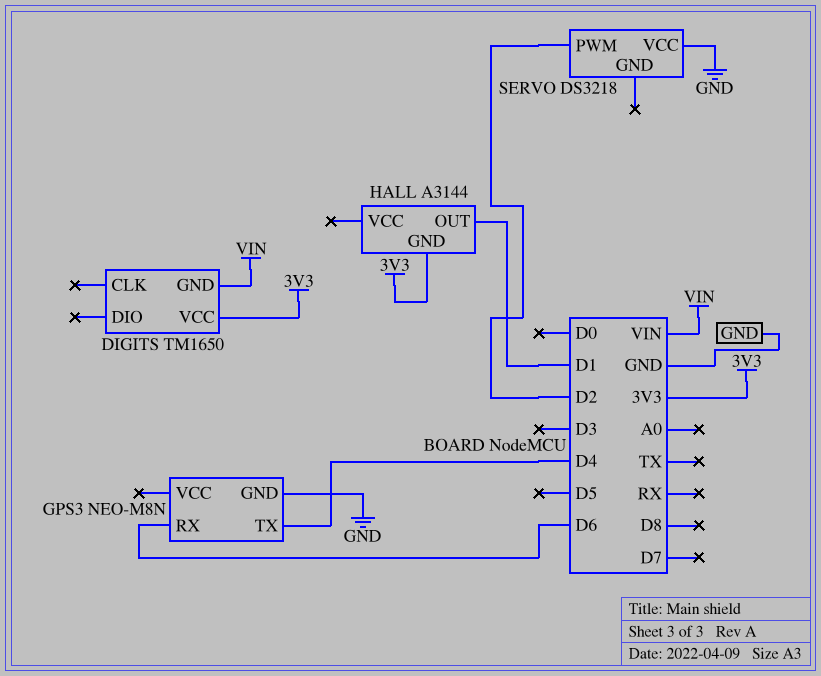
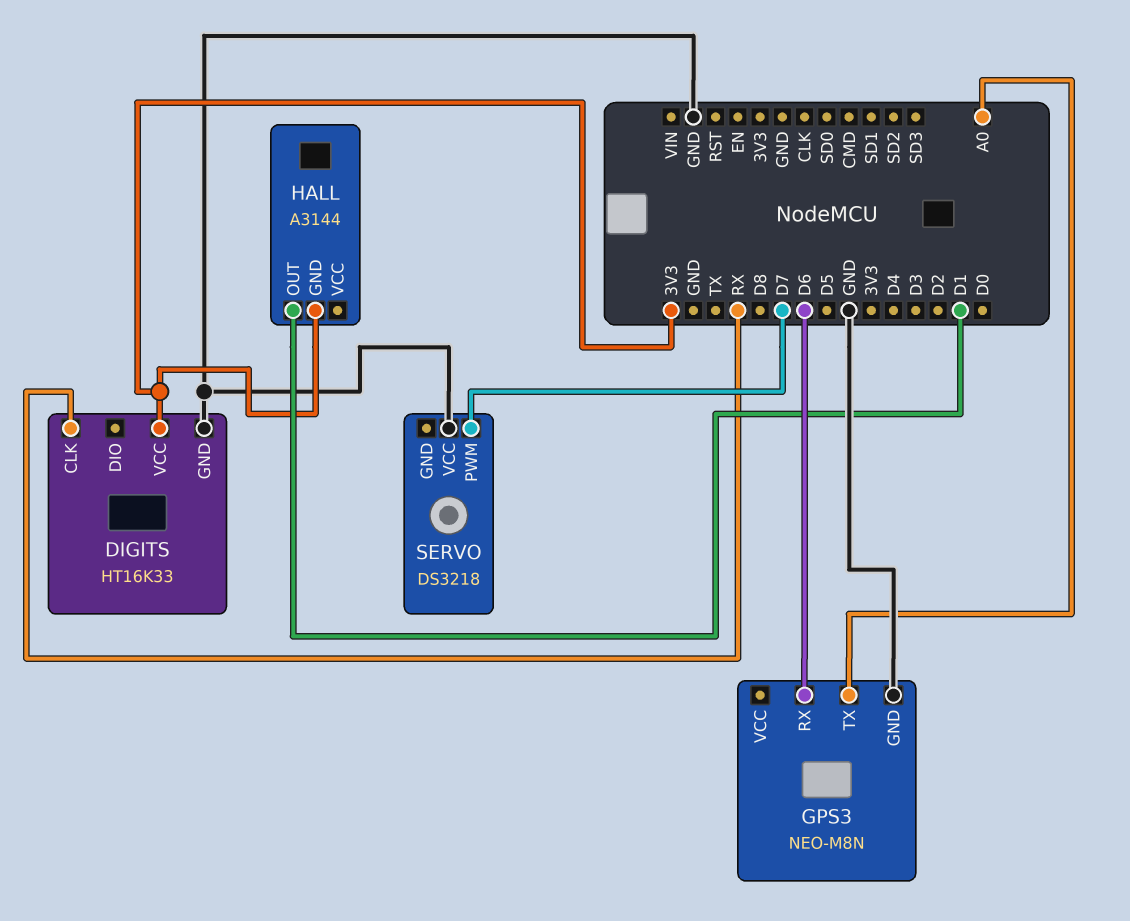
DIGITS: TM1650 -> HT16K33
DIGITS pin CLK: none -> RX
DIGITS pin GND: VIN -> GND
GPS3 pin TX: D4 -> A0
SERVO pin PWM: D2 -> D7

